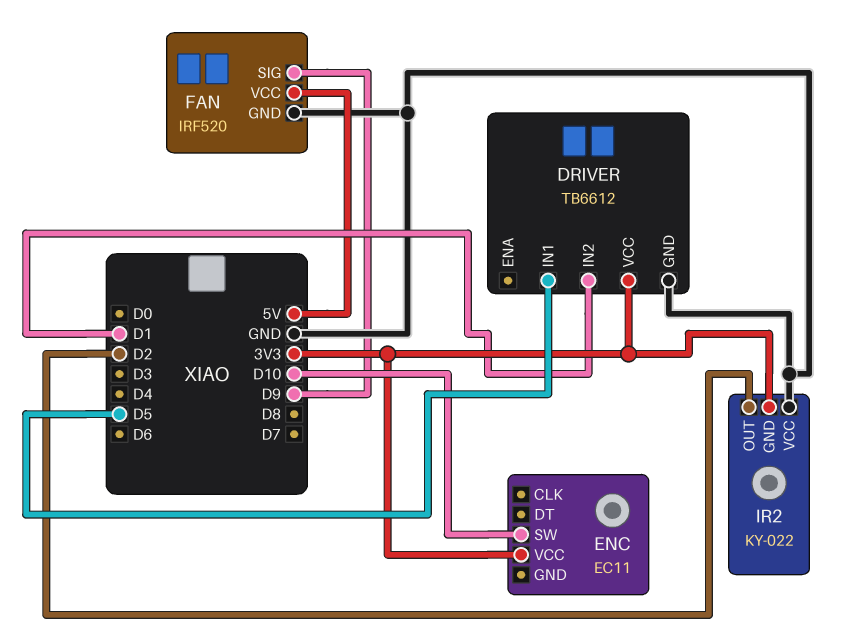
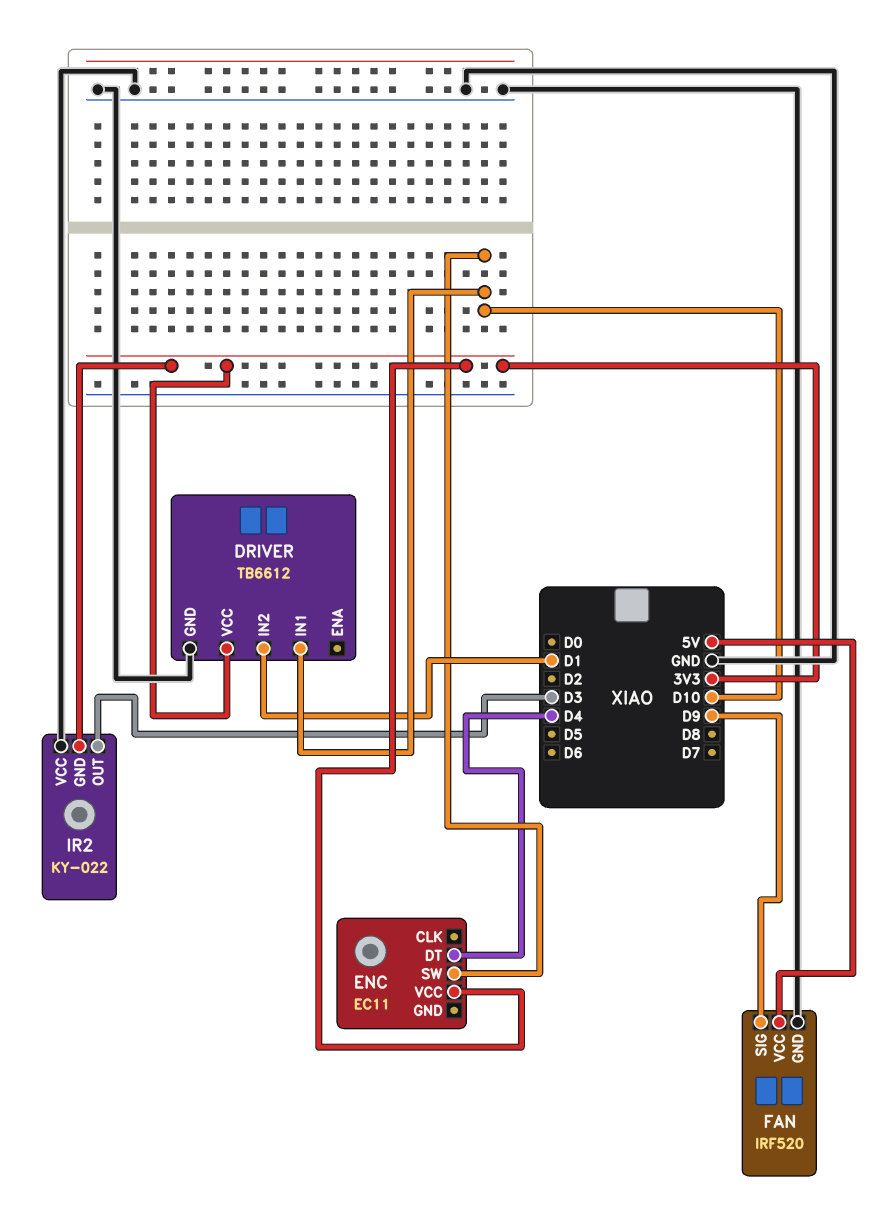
DRIVER pin IN1: D5 -> D10
ENC pin DT: none -> D4
IR2 pin OUT: D2 -> D3

